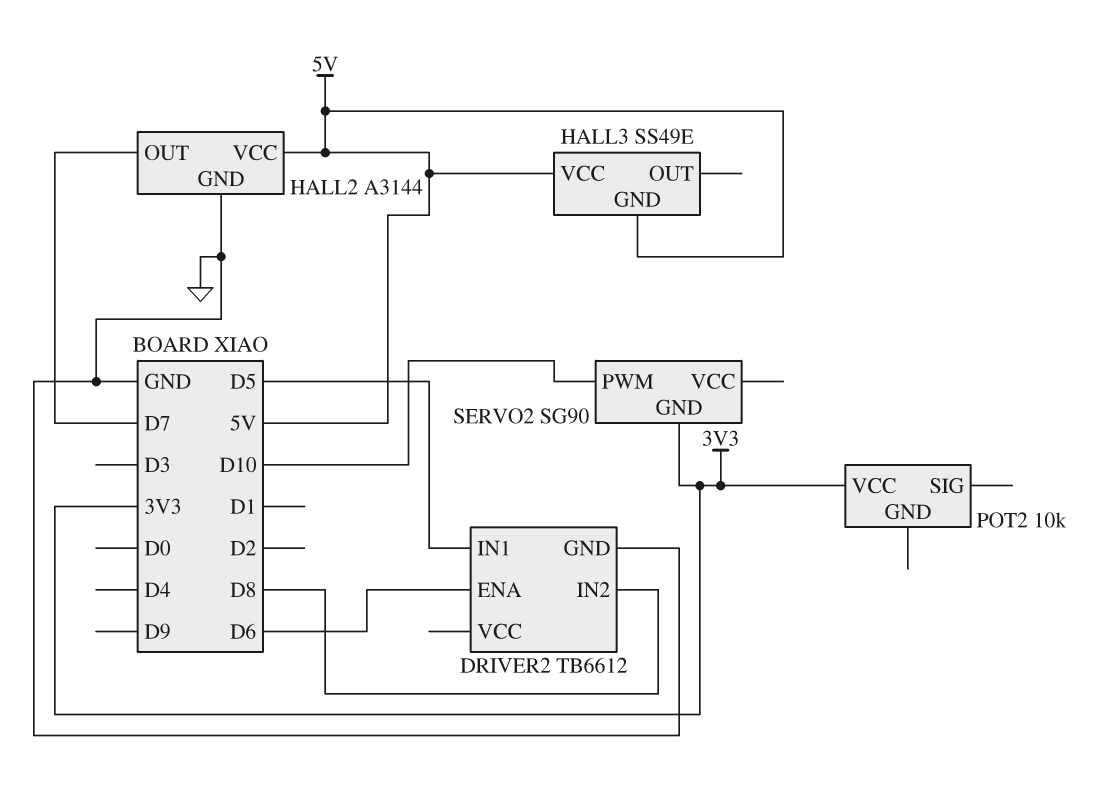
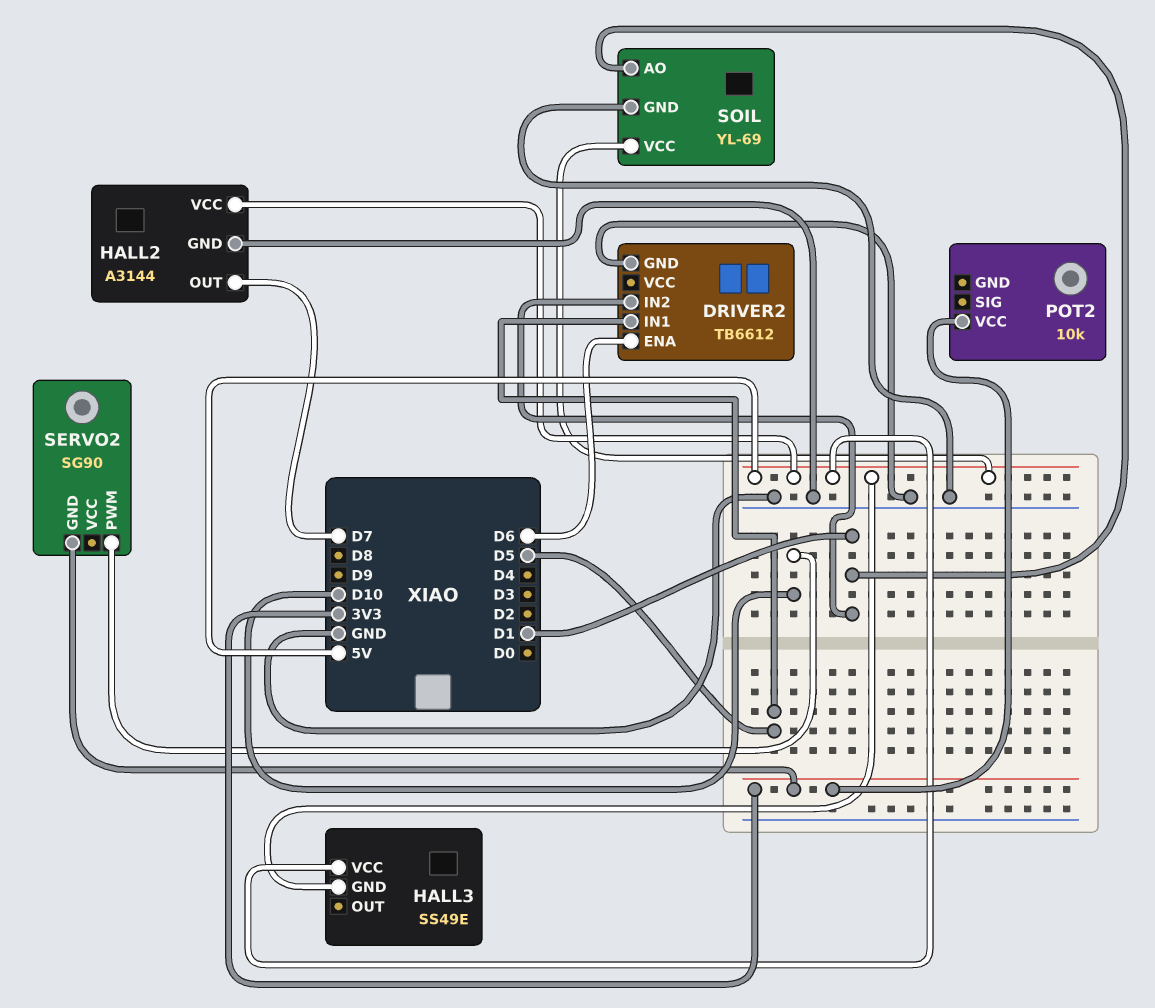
DRIVER2 pin IN2: D8 -> D1
SOIL: none -> YL-69
SOIL pin AO: none -> D1
SOIL pin GND: none -> GND
SOIL pin VCC: none -> 5V

